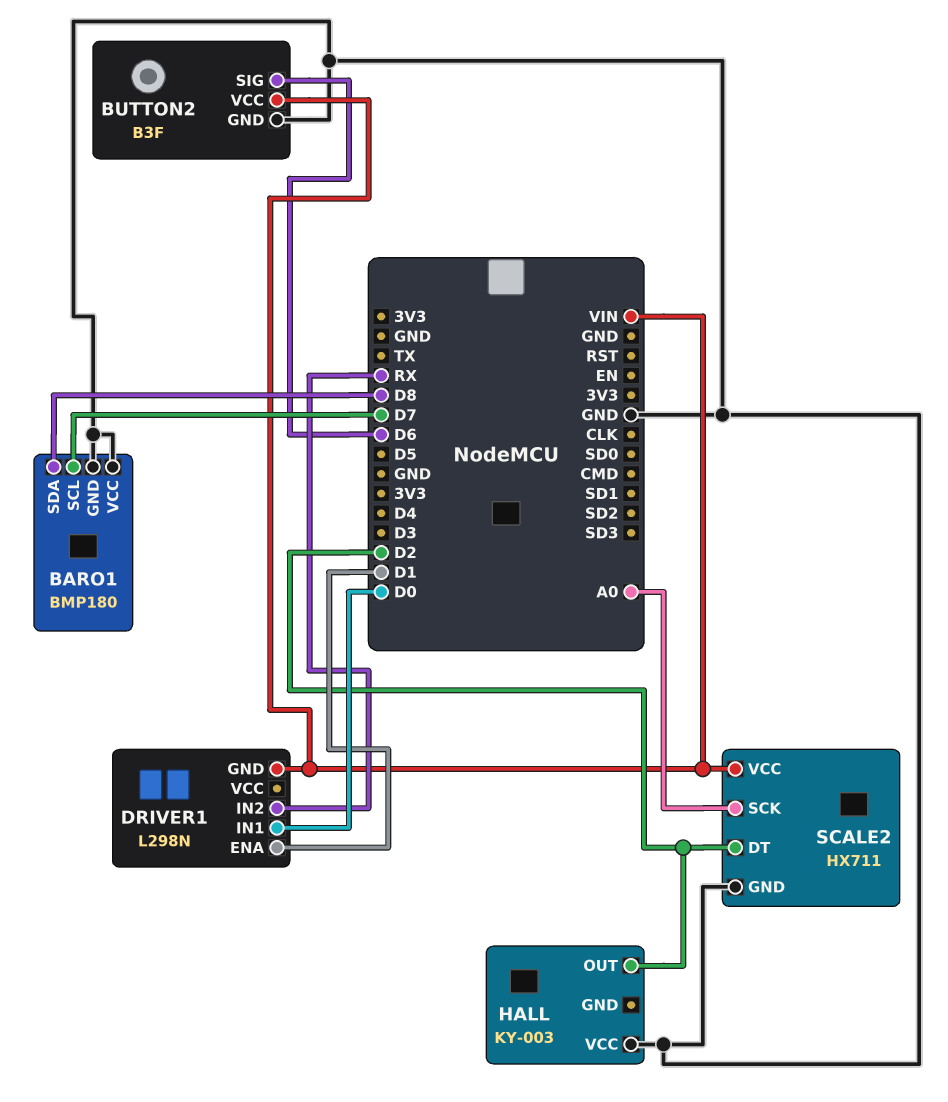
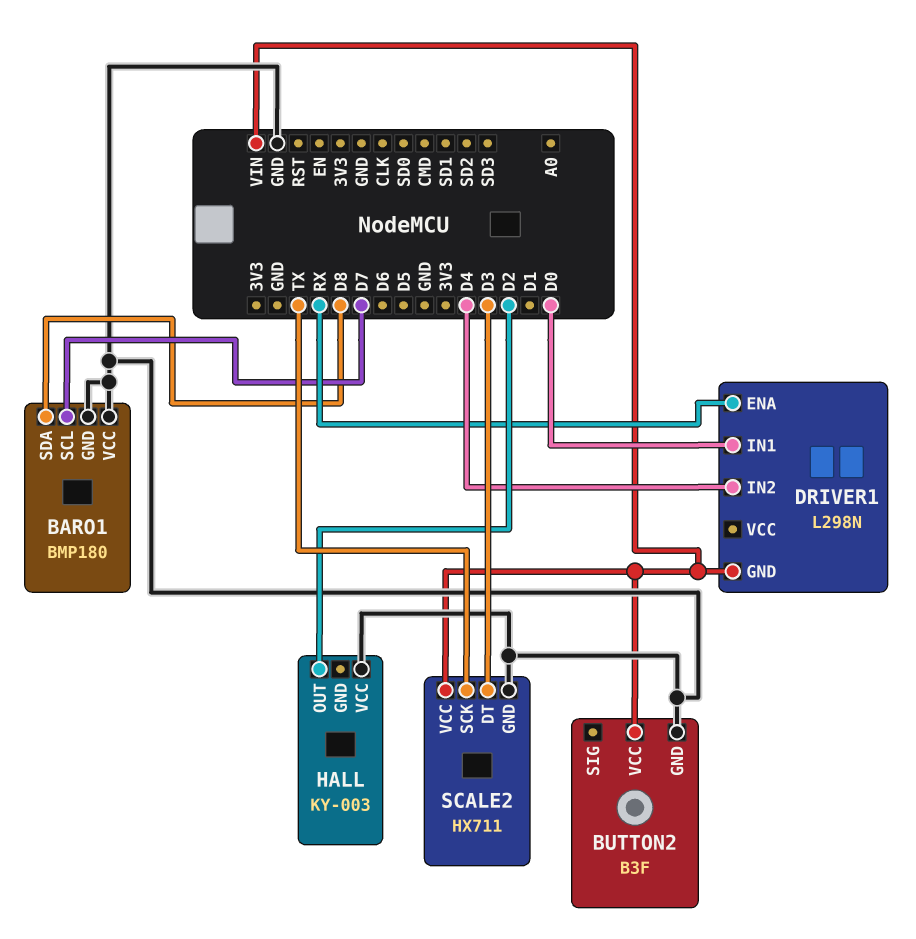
BUTTON2 pin SIG: D6 -> none
DRIVER1 pin ENA: D1 -> RX
DRIVER1 pin IN2: RX -> D4
SCALE2 pin DT: D2 -> D3
SCALE2 pin SCK: A0 -> TX

